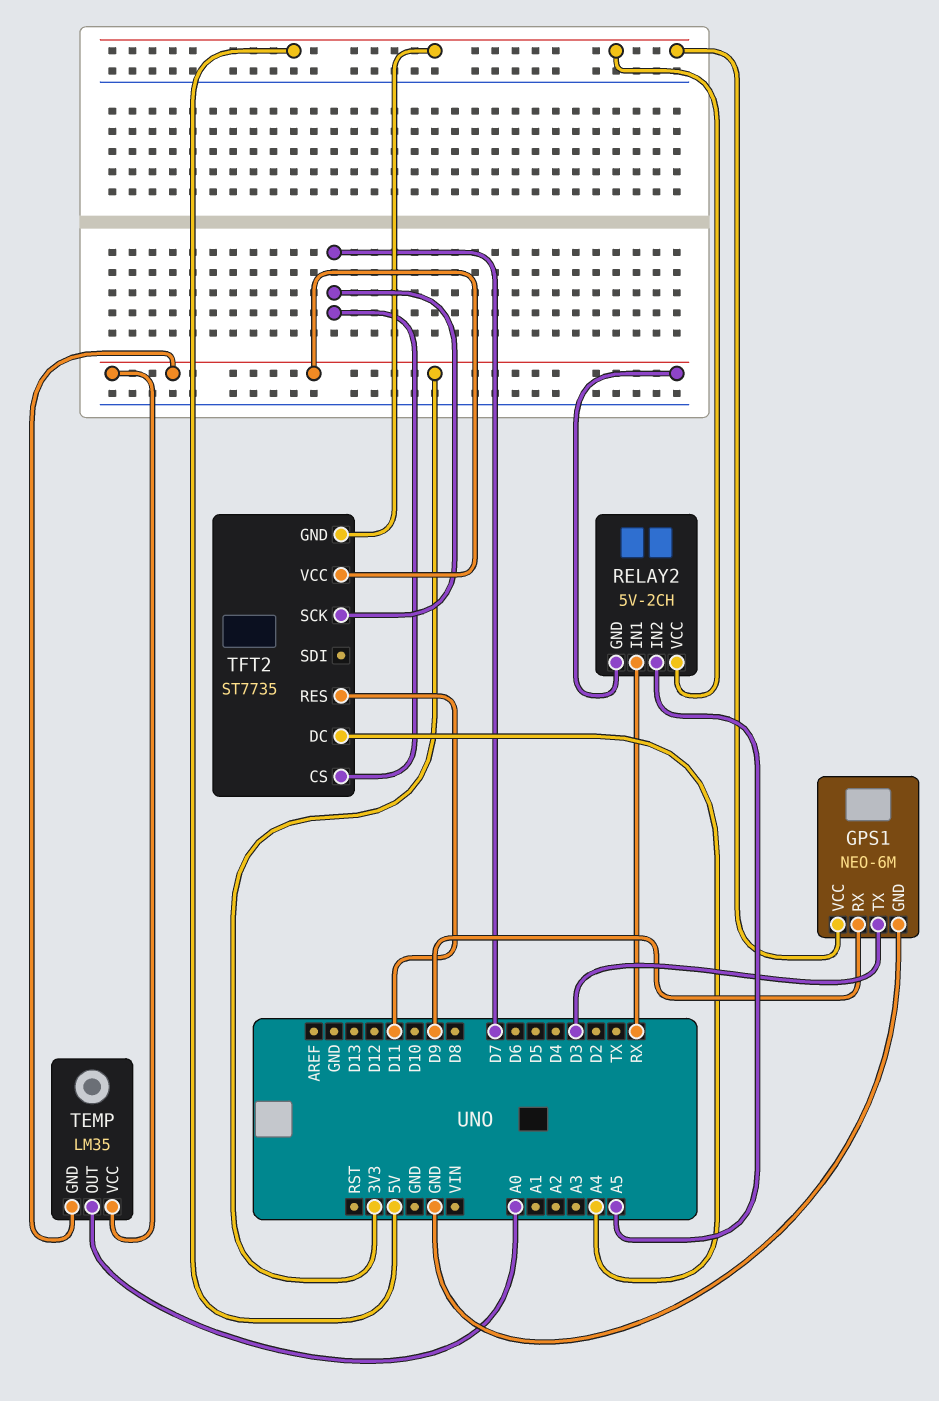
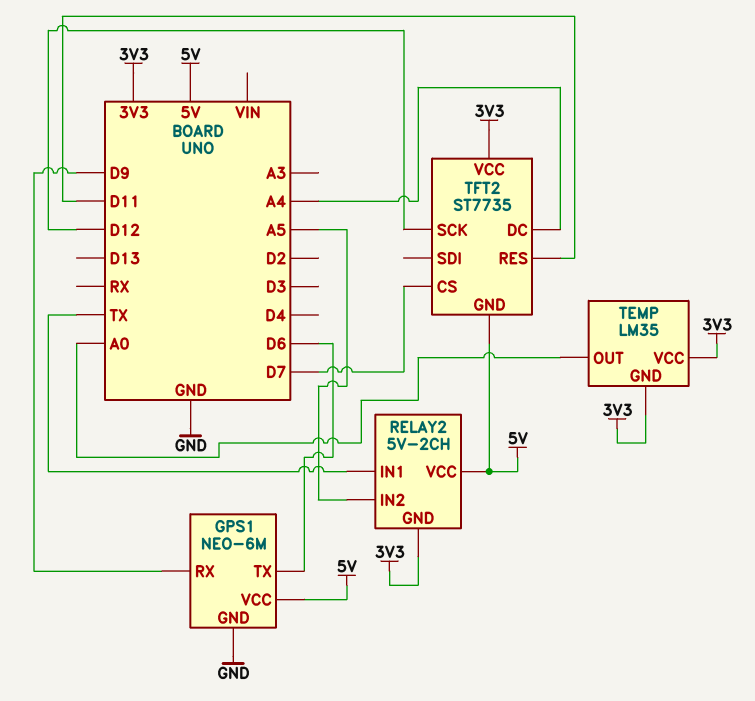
GPS1 pin TX: D3 -> D6
RELAY2 pin IN1: RX -> TX
TFT2 pin SCK: D7 -> D12

